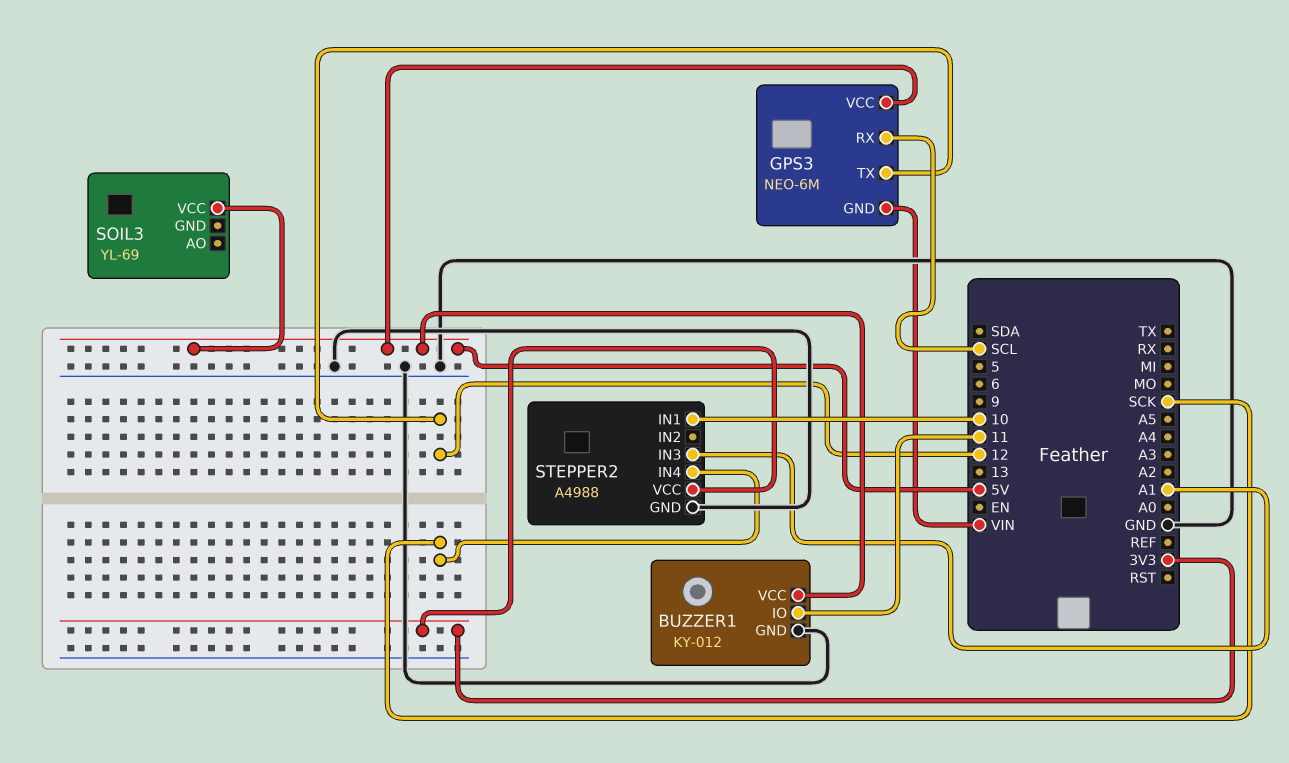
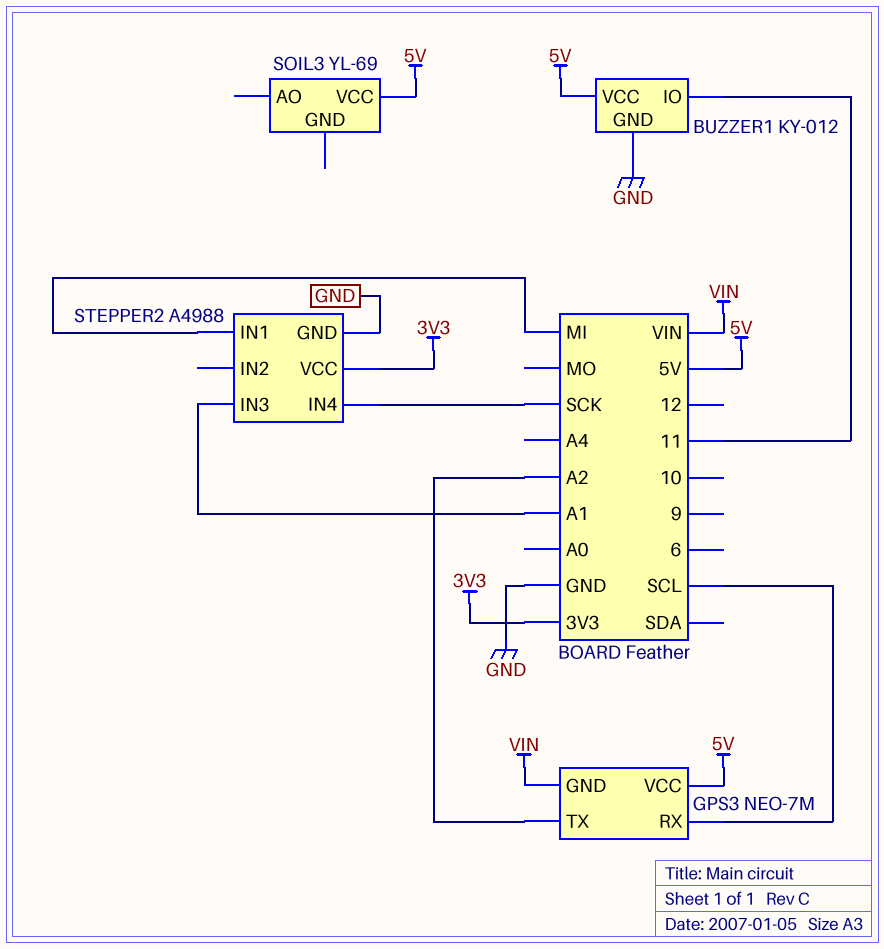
GPS3: NEO-6M -> NEO-7M
GPS3 pin TX: 12 -> A2
STEPPER2 pin IN1: 10 -> MI

